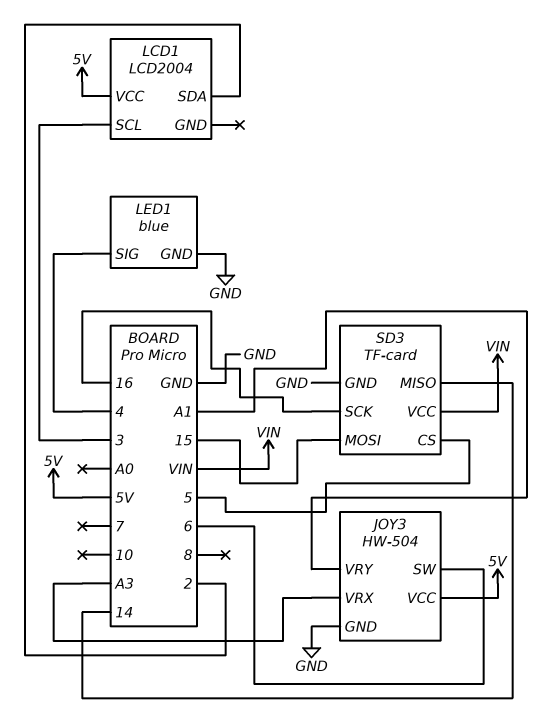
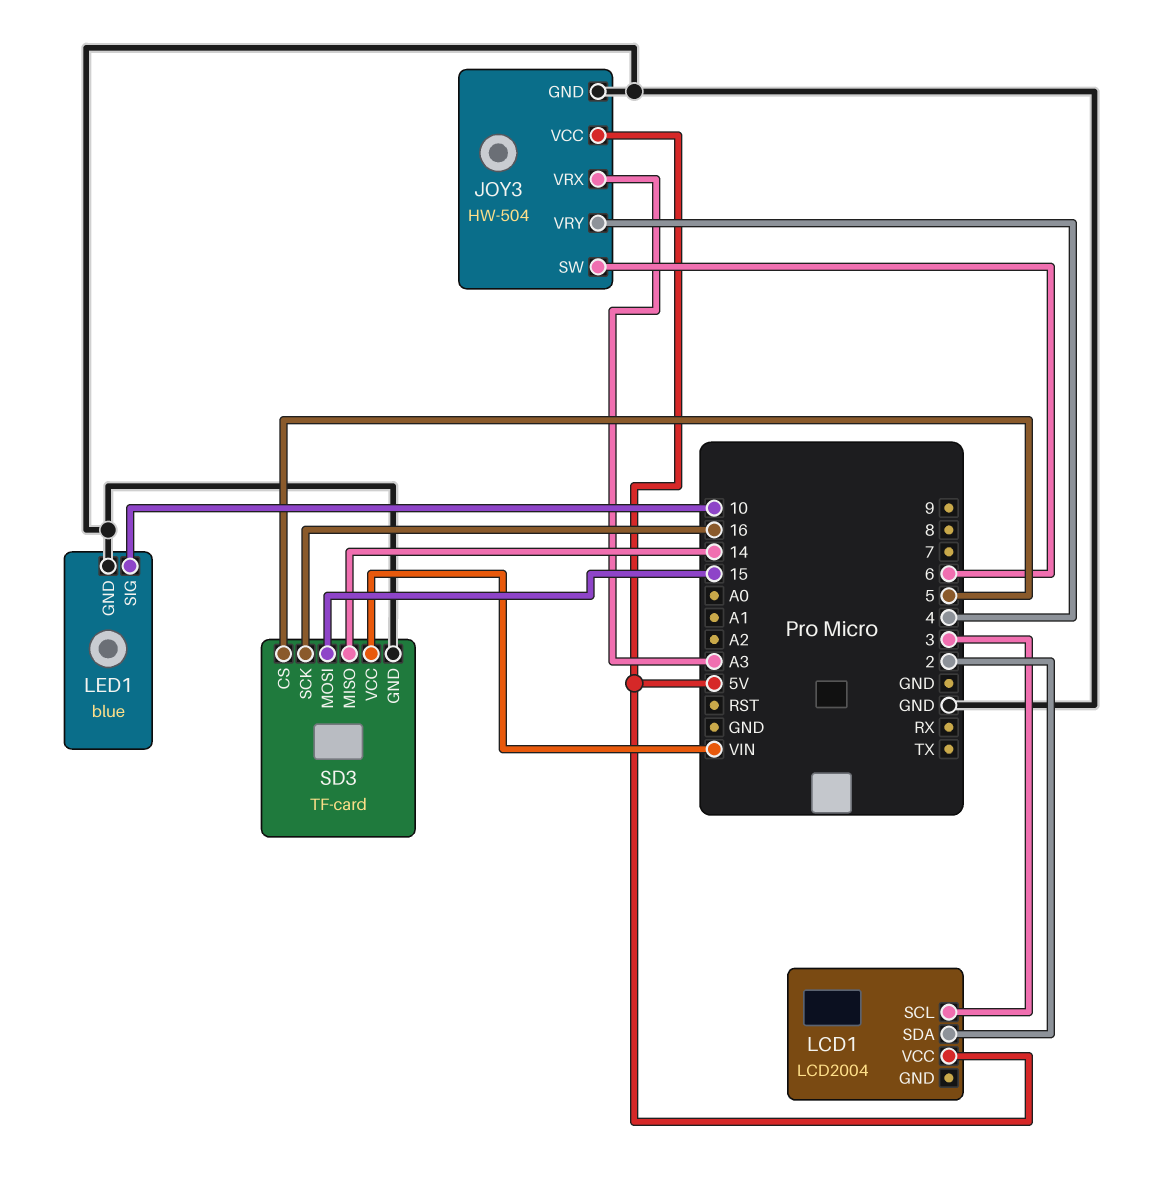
JOY3 pin VRY: A1 -> 4
LED1 pin SIG: 4 -> 10

